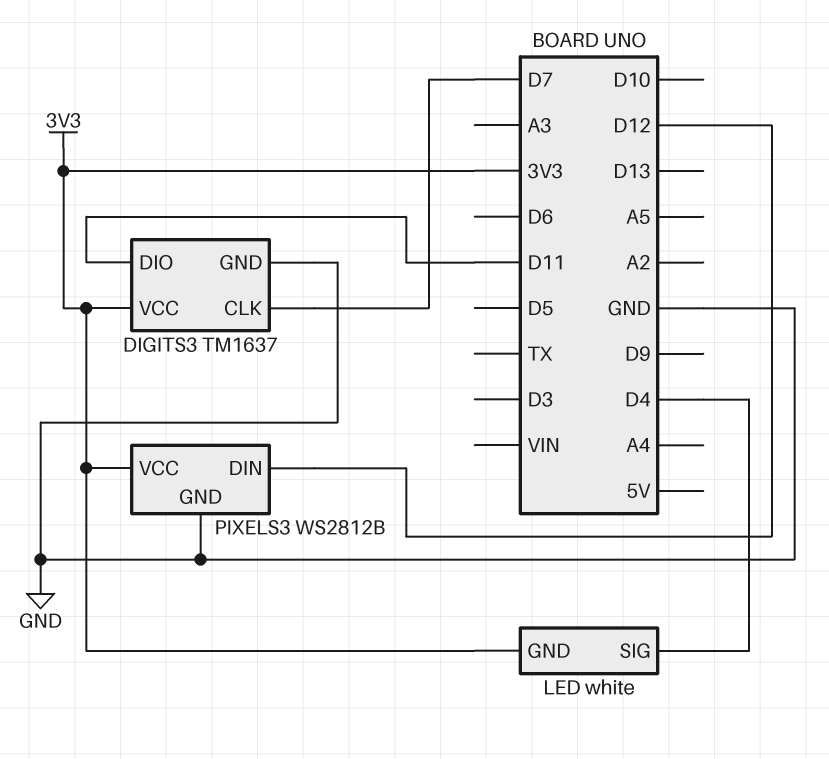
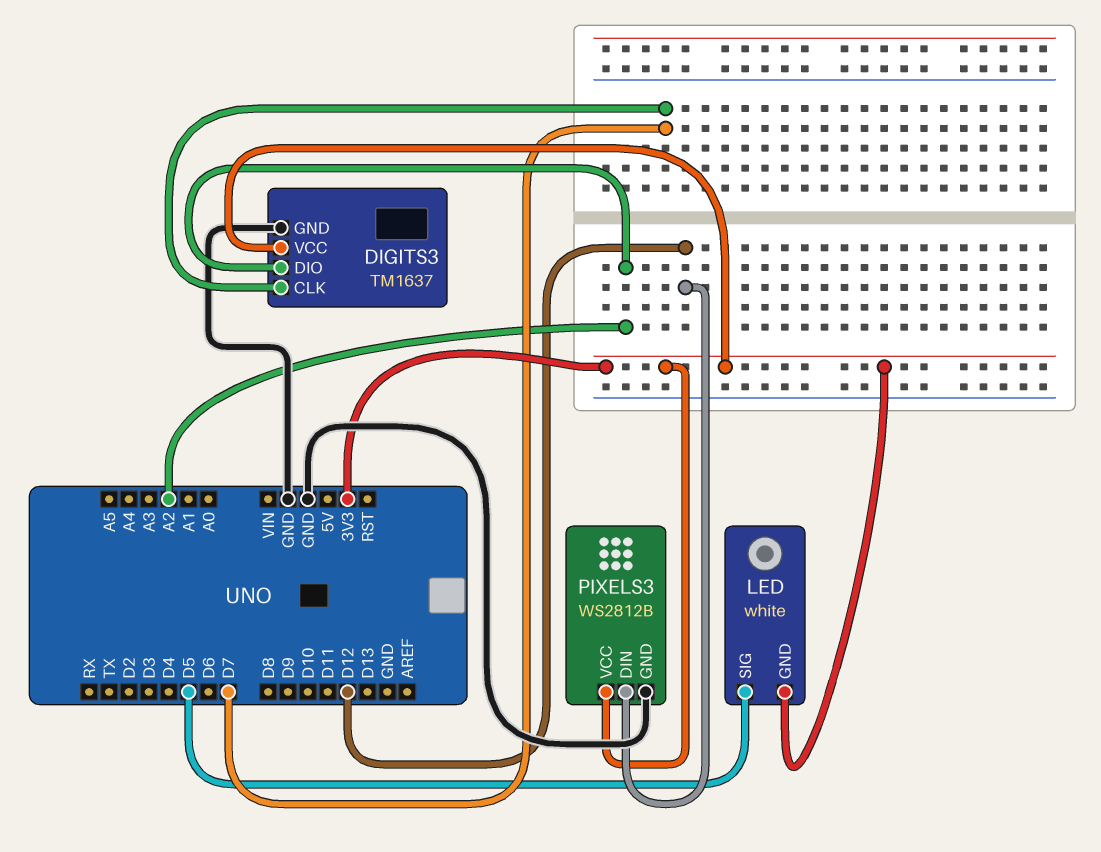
DIGITS3 pin DIO: D11 -> A2
LED pin SIG: D4 -> D5

